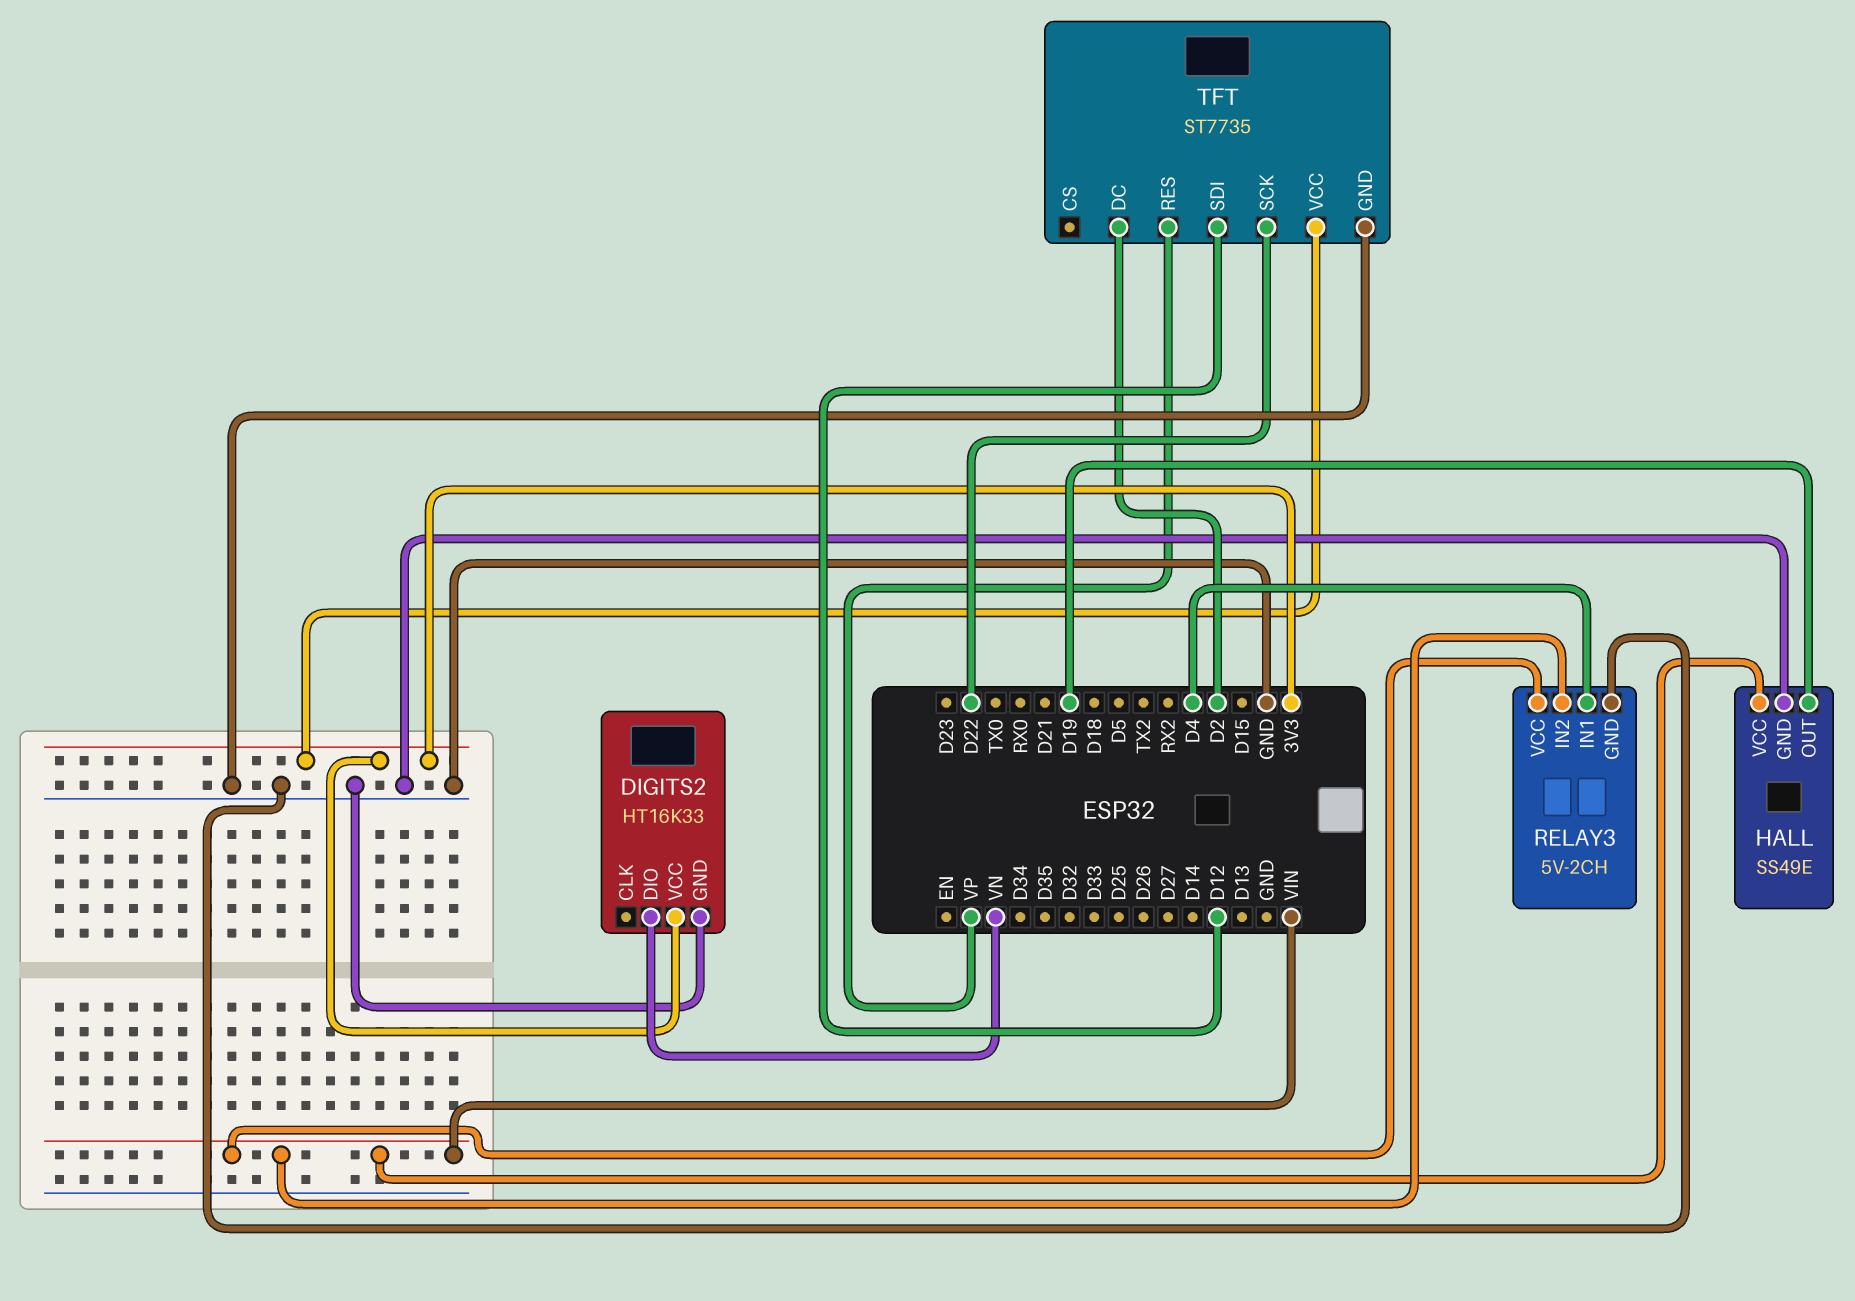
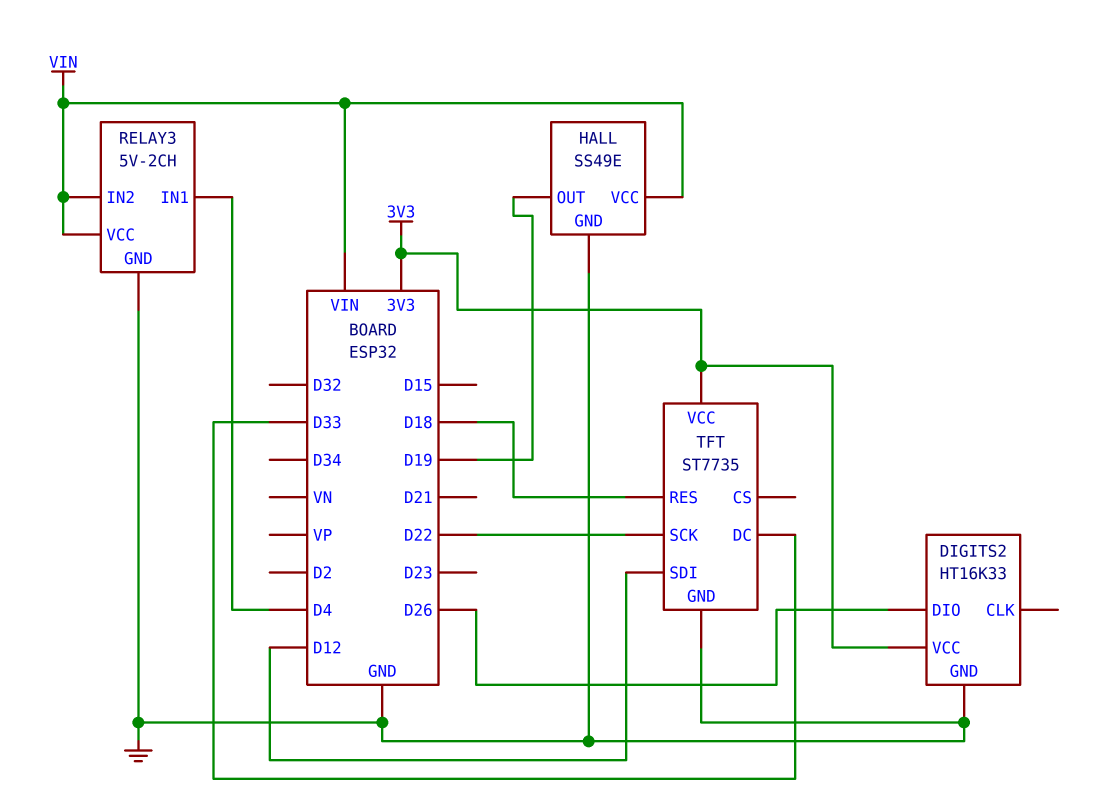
DIGITS2 pin DIO: VN -> D26
TFT pin DC: D2 -> D33
TFT pin RES: VP -> D18

